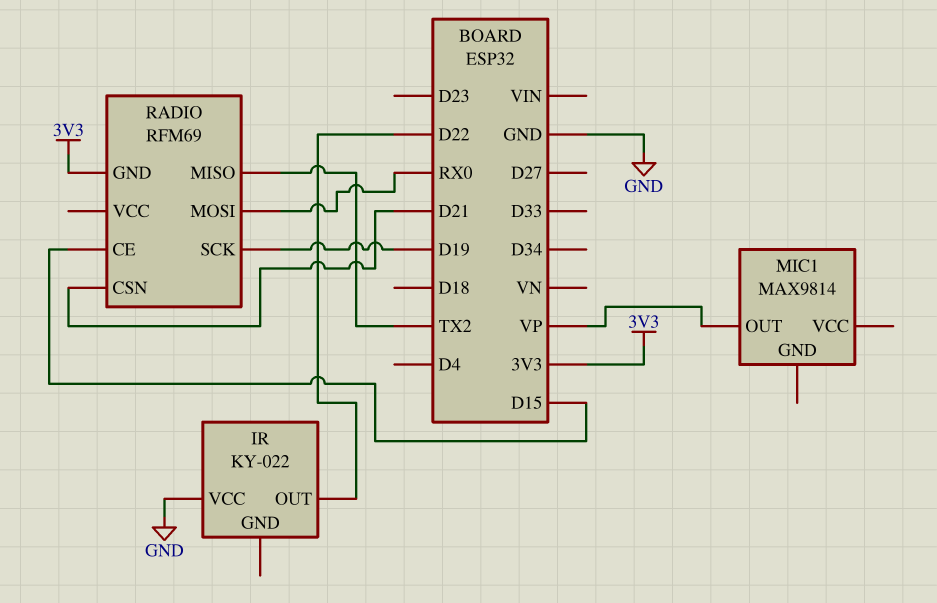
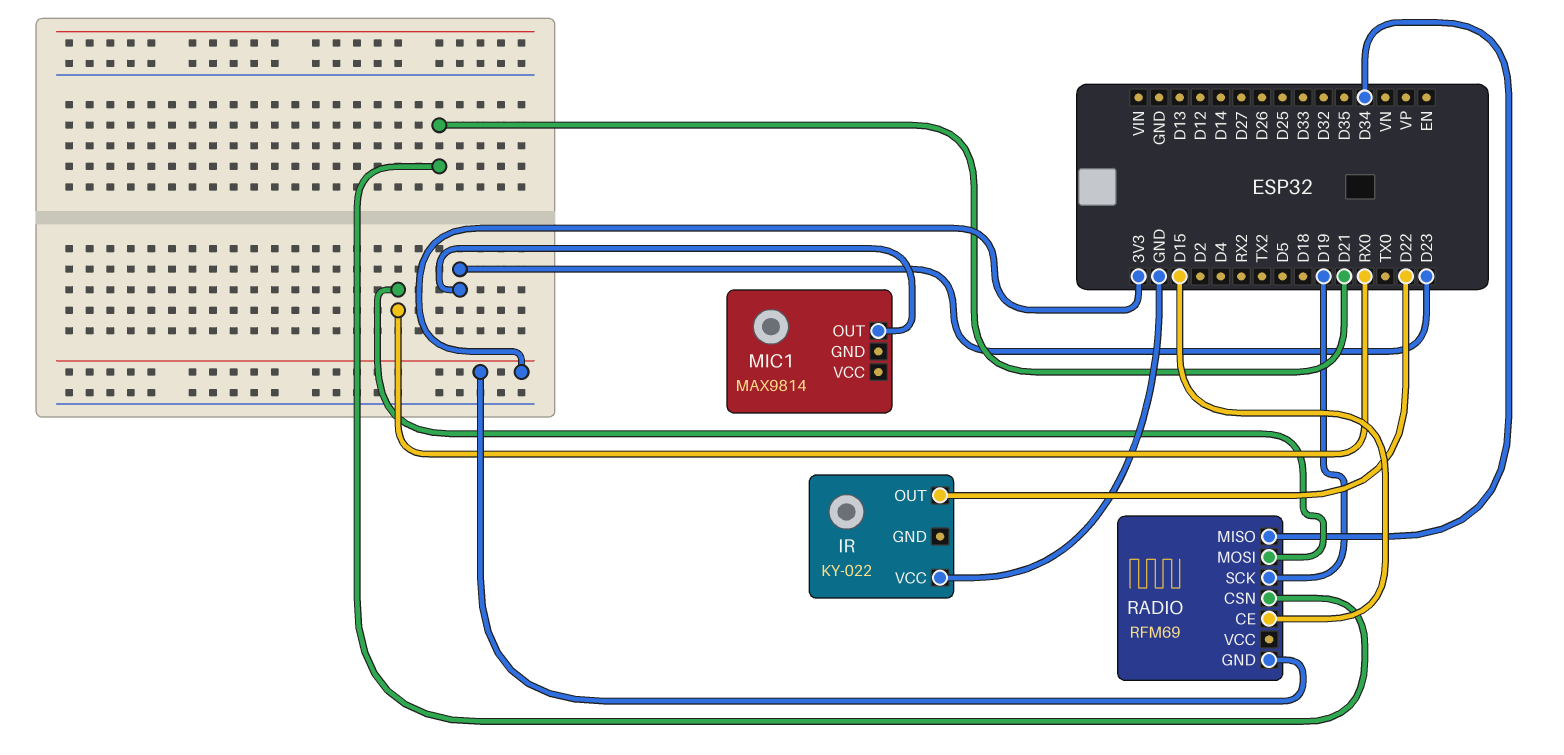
MIC1 pin OUT: VP -> D23
RADIO pin MISO: TX2 -> D34

